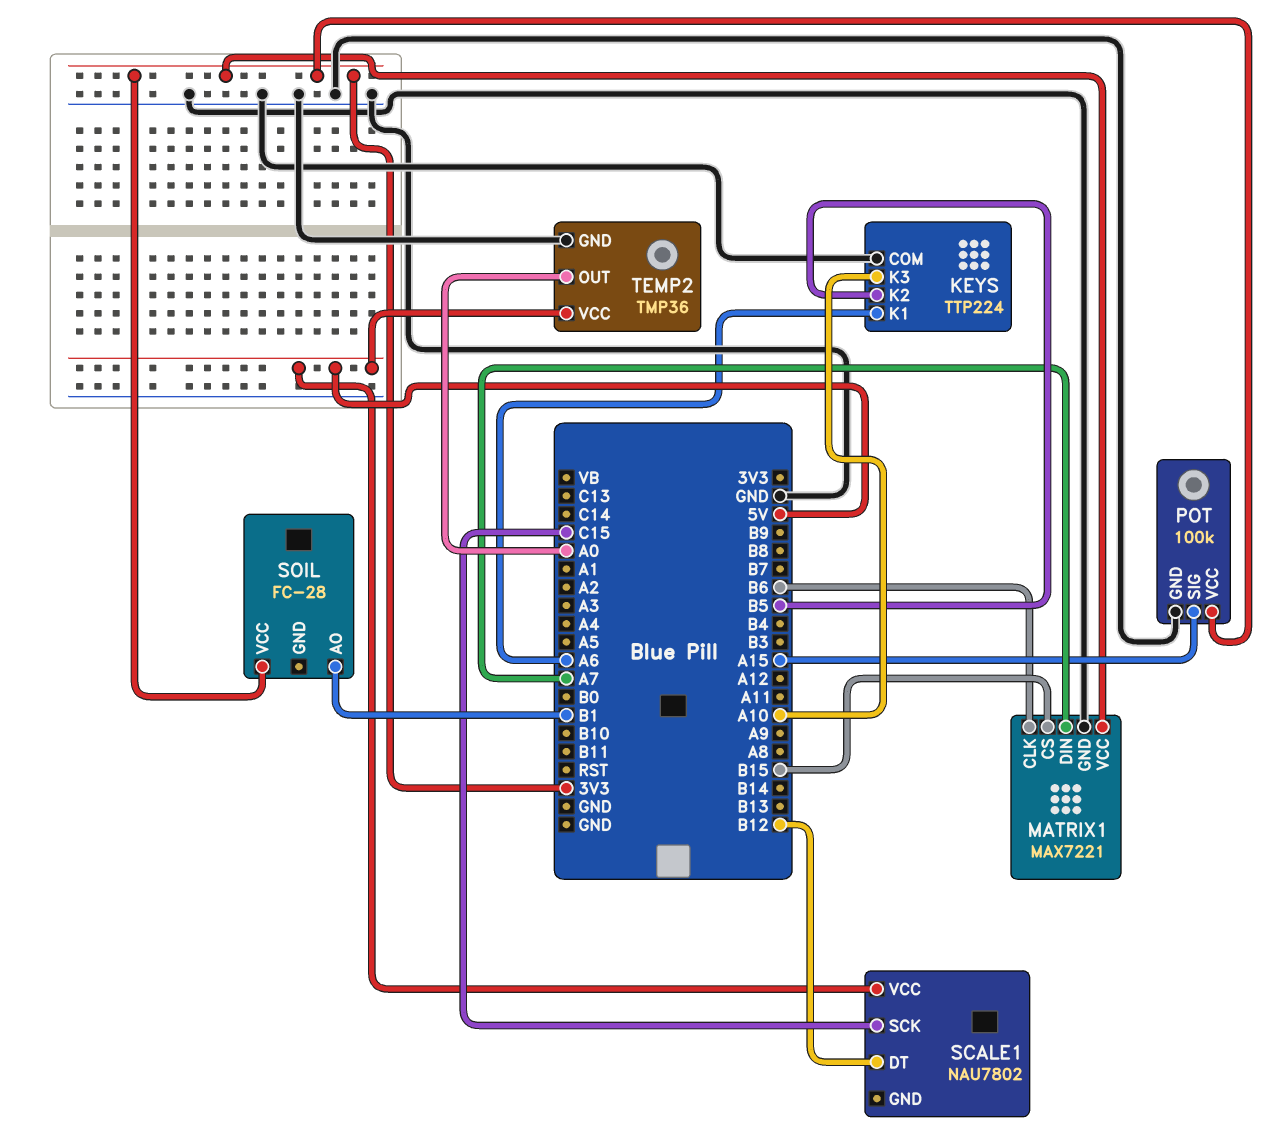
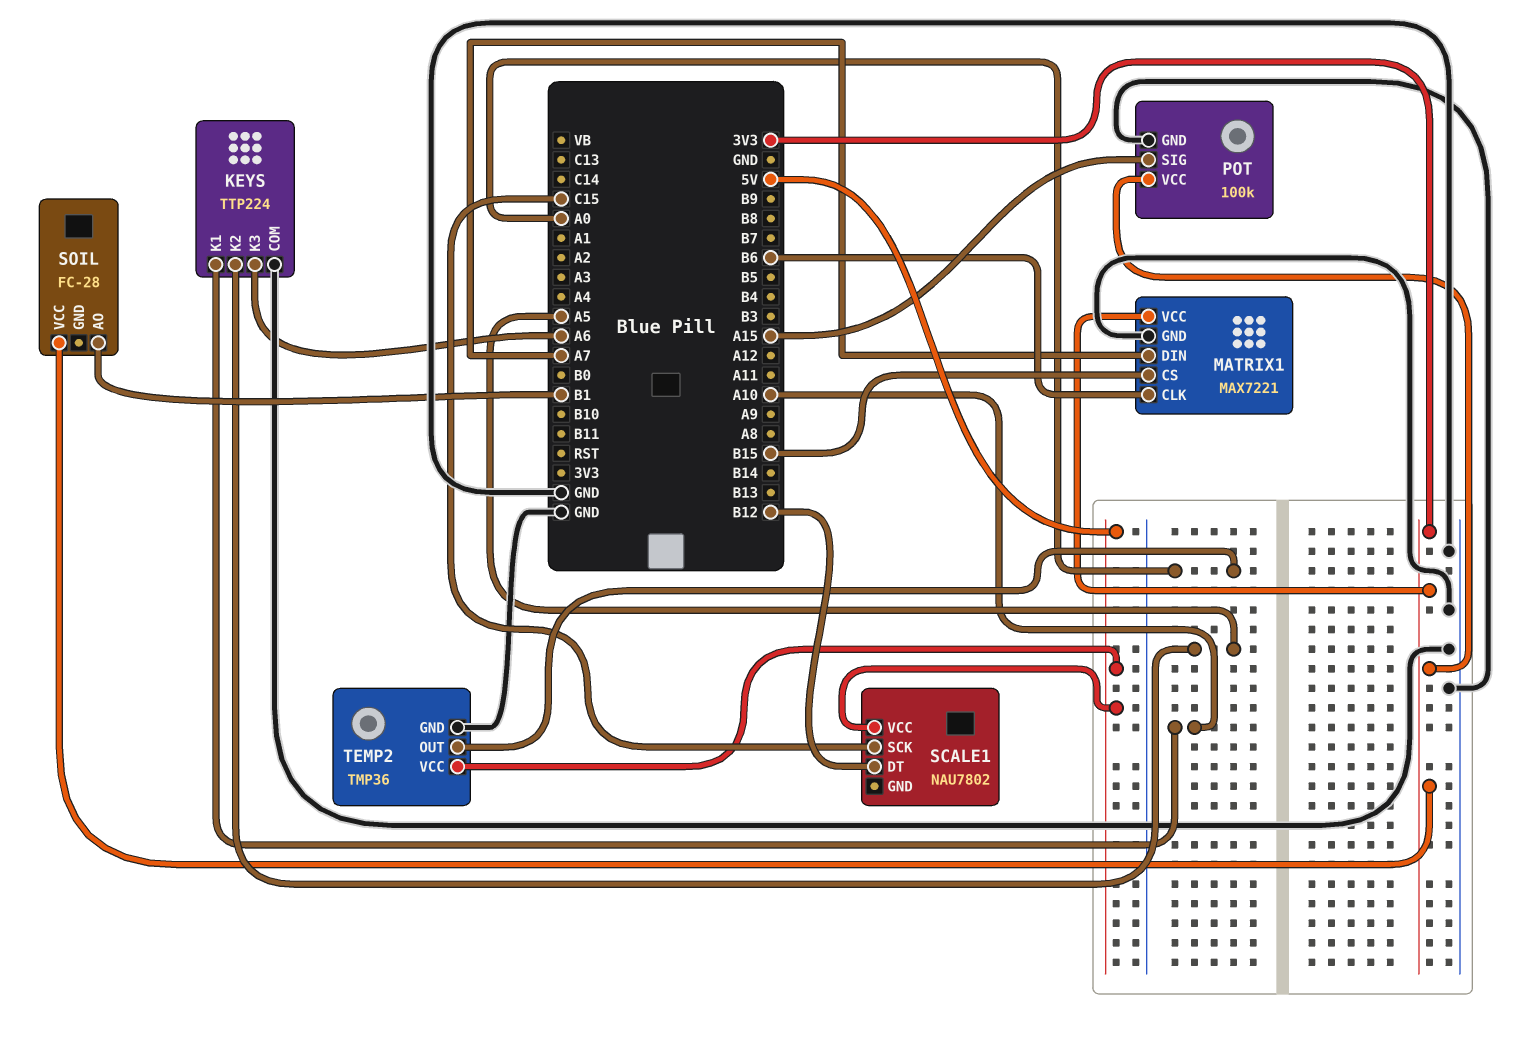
KEYS pin K1: A6 -> A10
KEYS pin K2: B5 -> A5
KEYS pin K3: A10 -> A6

